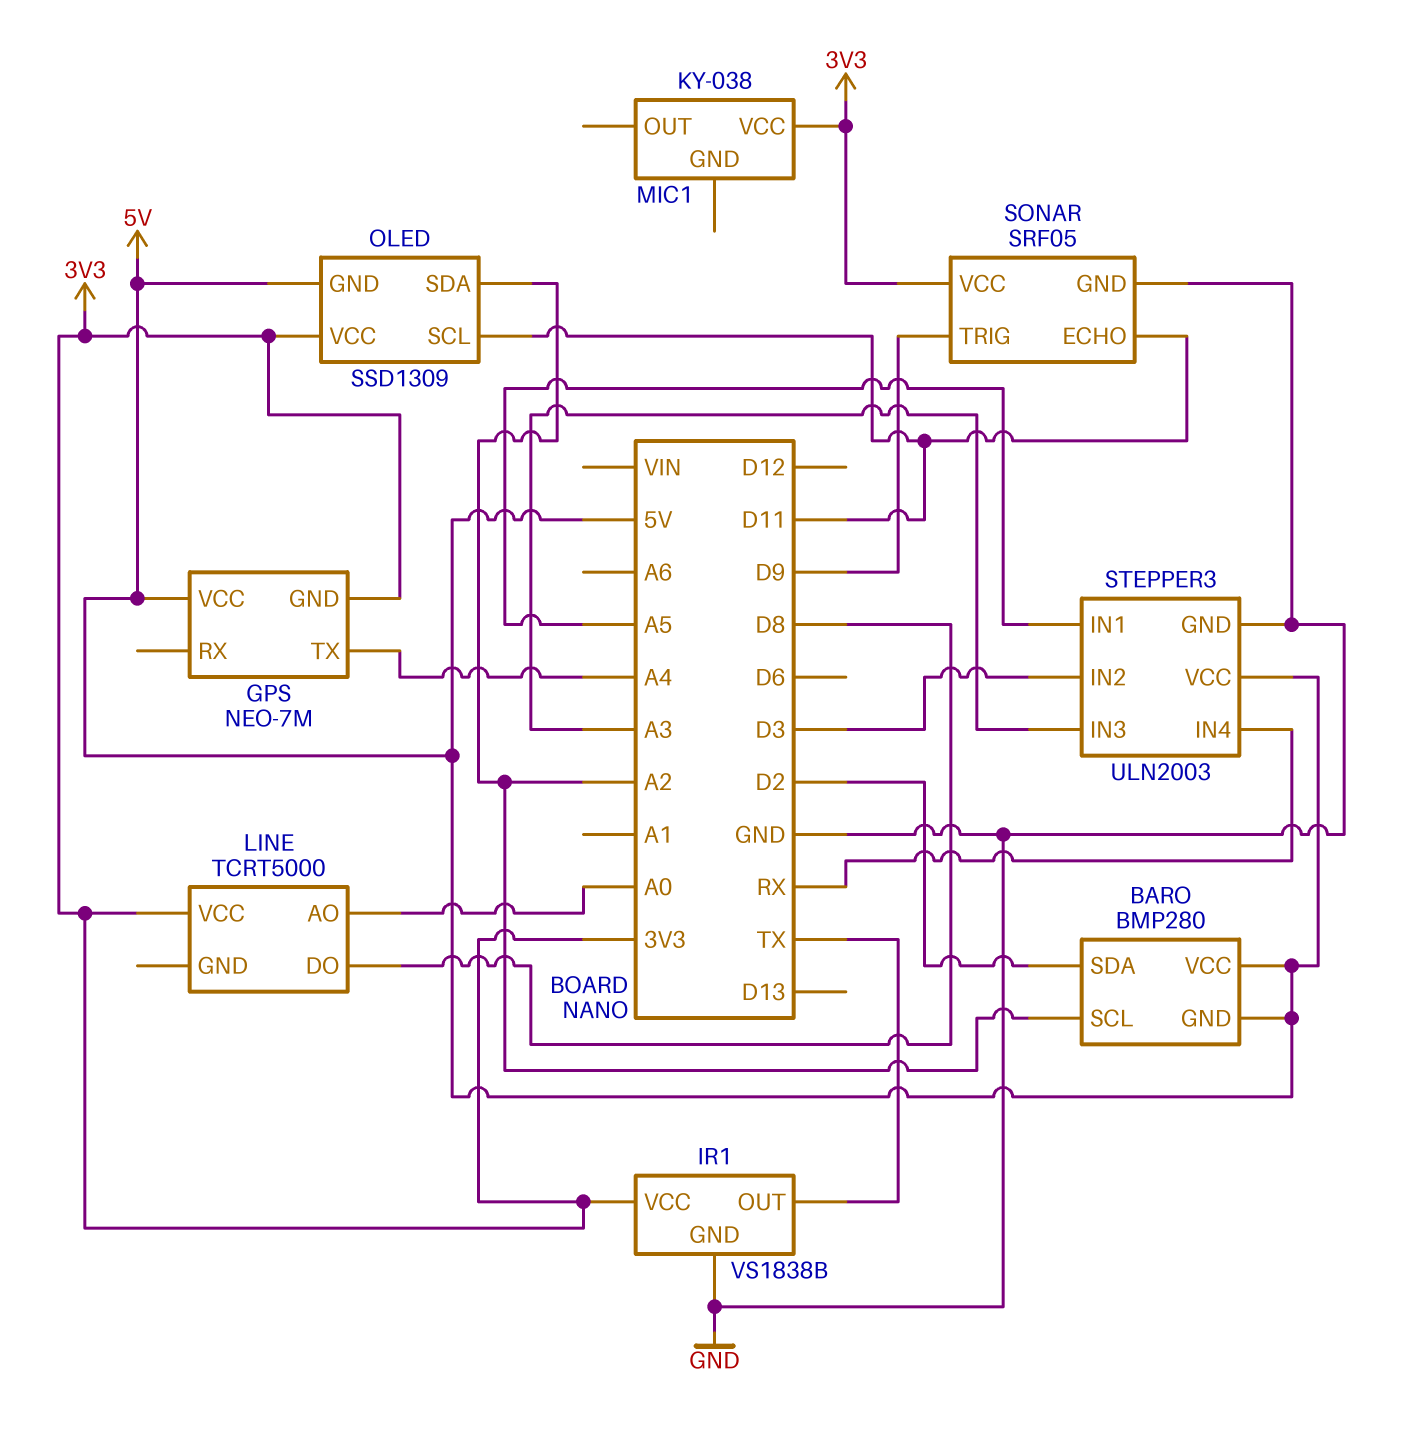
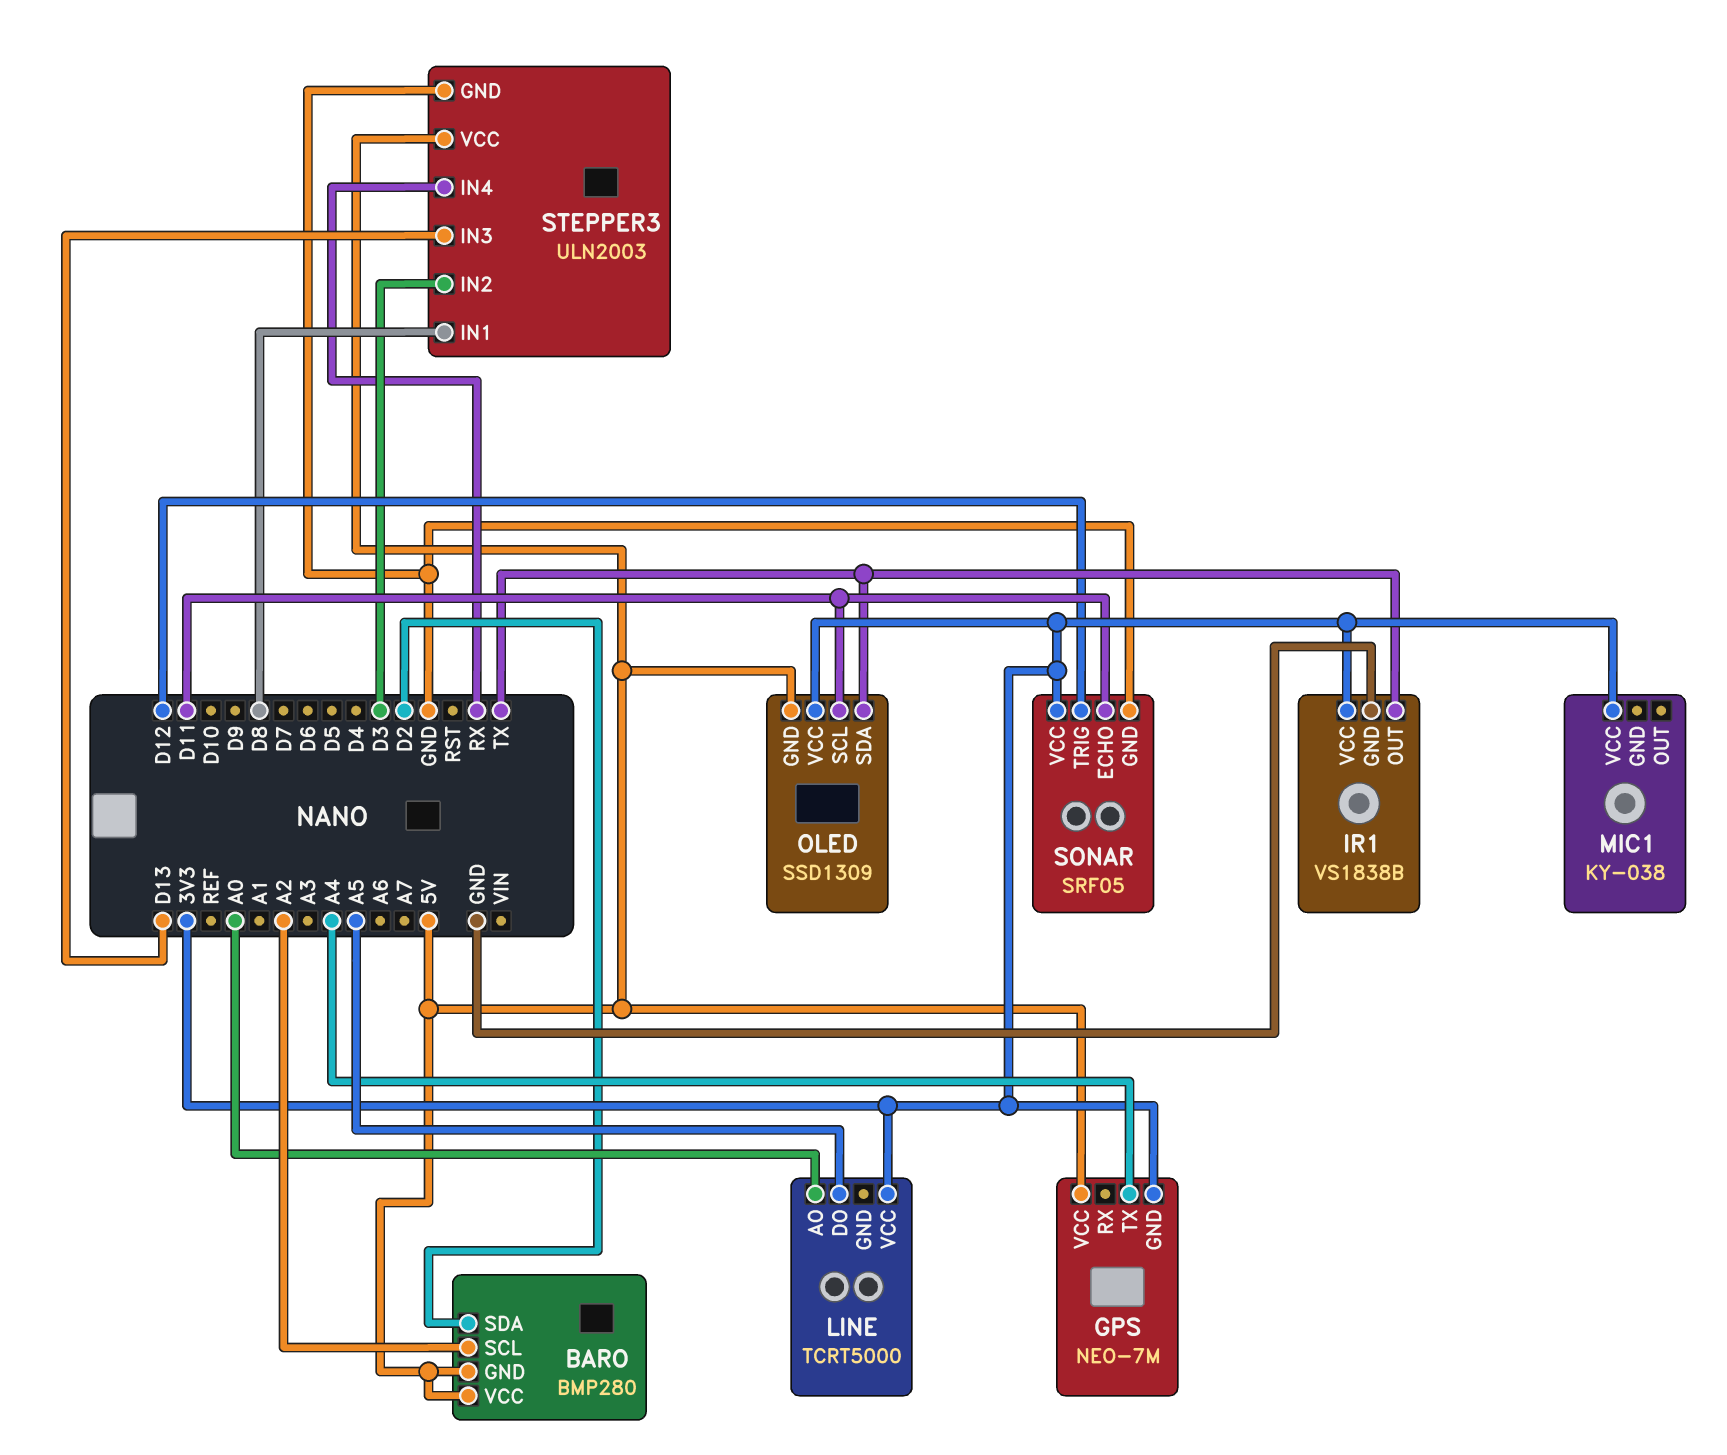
LINE pin DO: D8 -> A5
OLED pin SDA: A2 -> TX
SONAR pin TRIG: D9 -> D12
STEPPER3 pin IN1: A5 -> D8
STEPPER3 pin IN3: A3 -> D13

